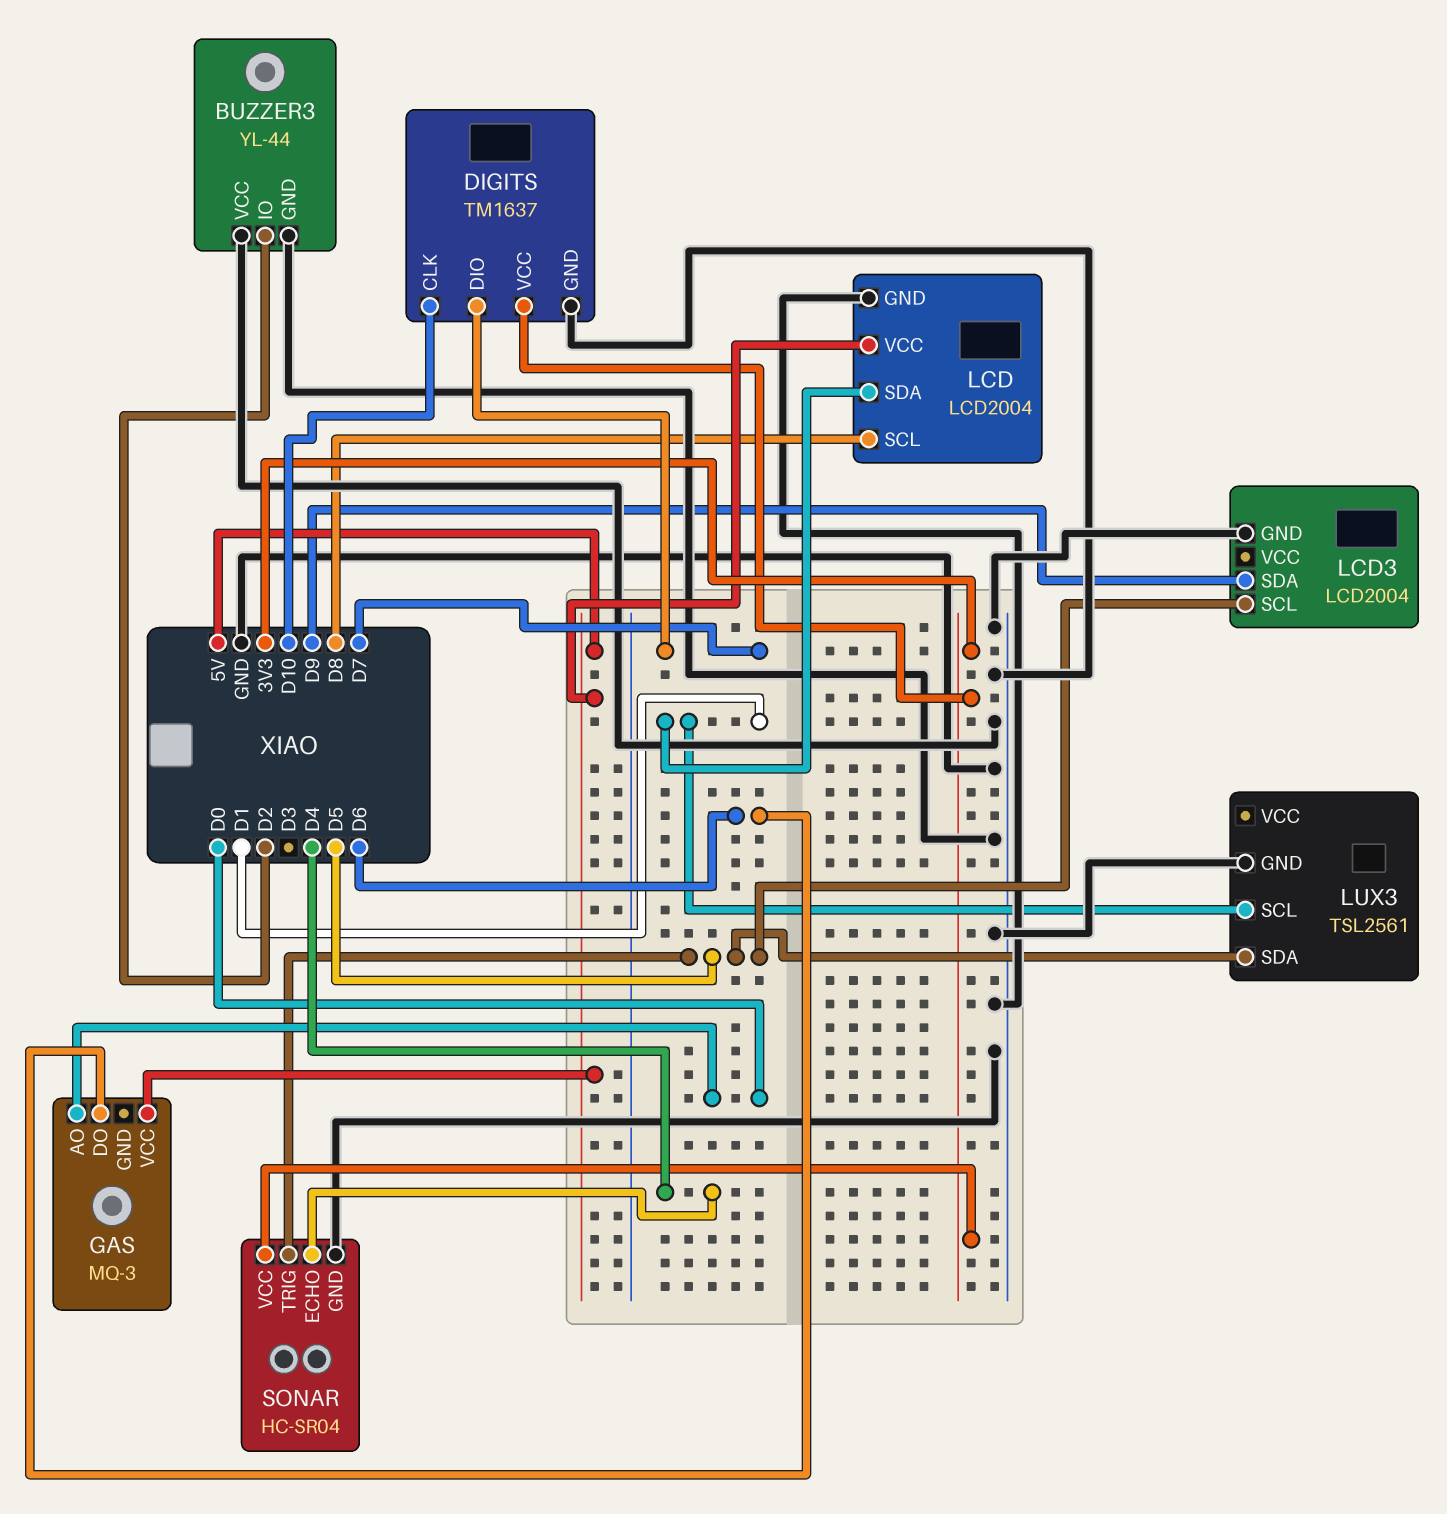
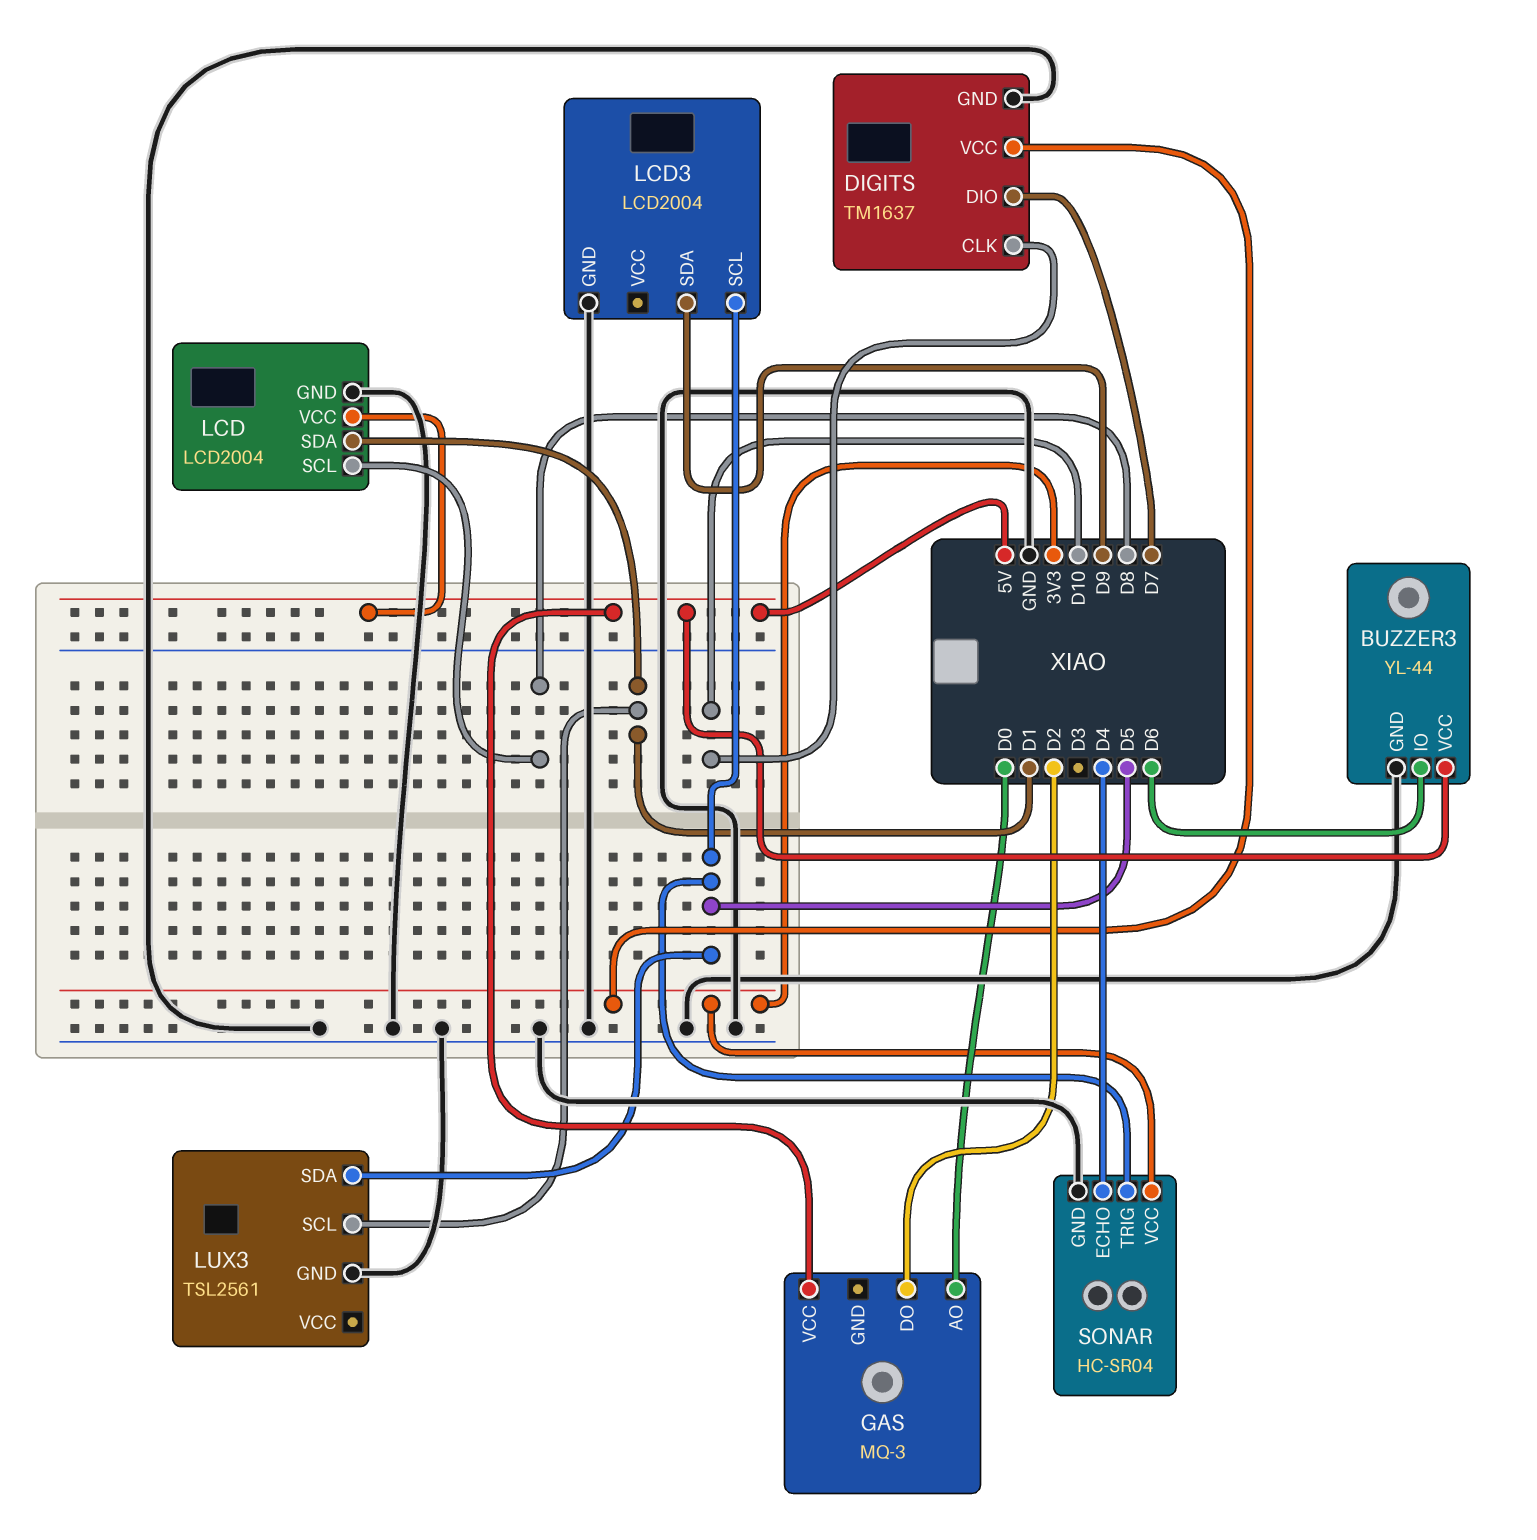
BUZZER3 pin IO: D2 -> D6
BUZZER3 pin VCC: GND -> 5V
GAS pin DO: D6 -> D2

